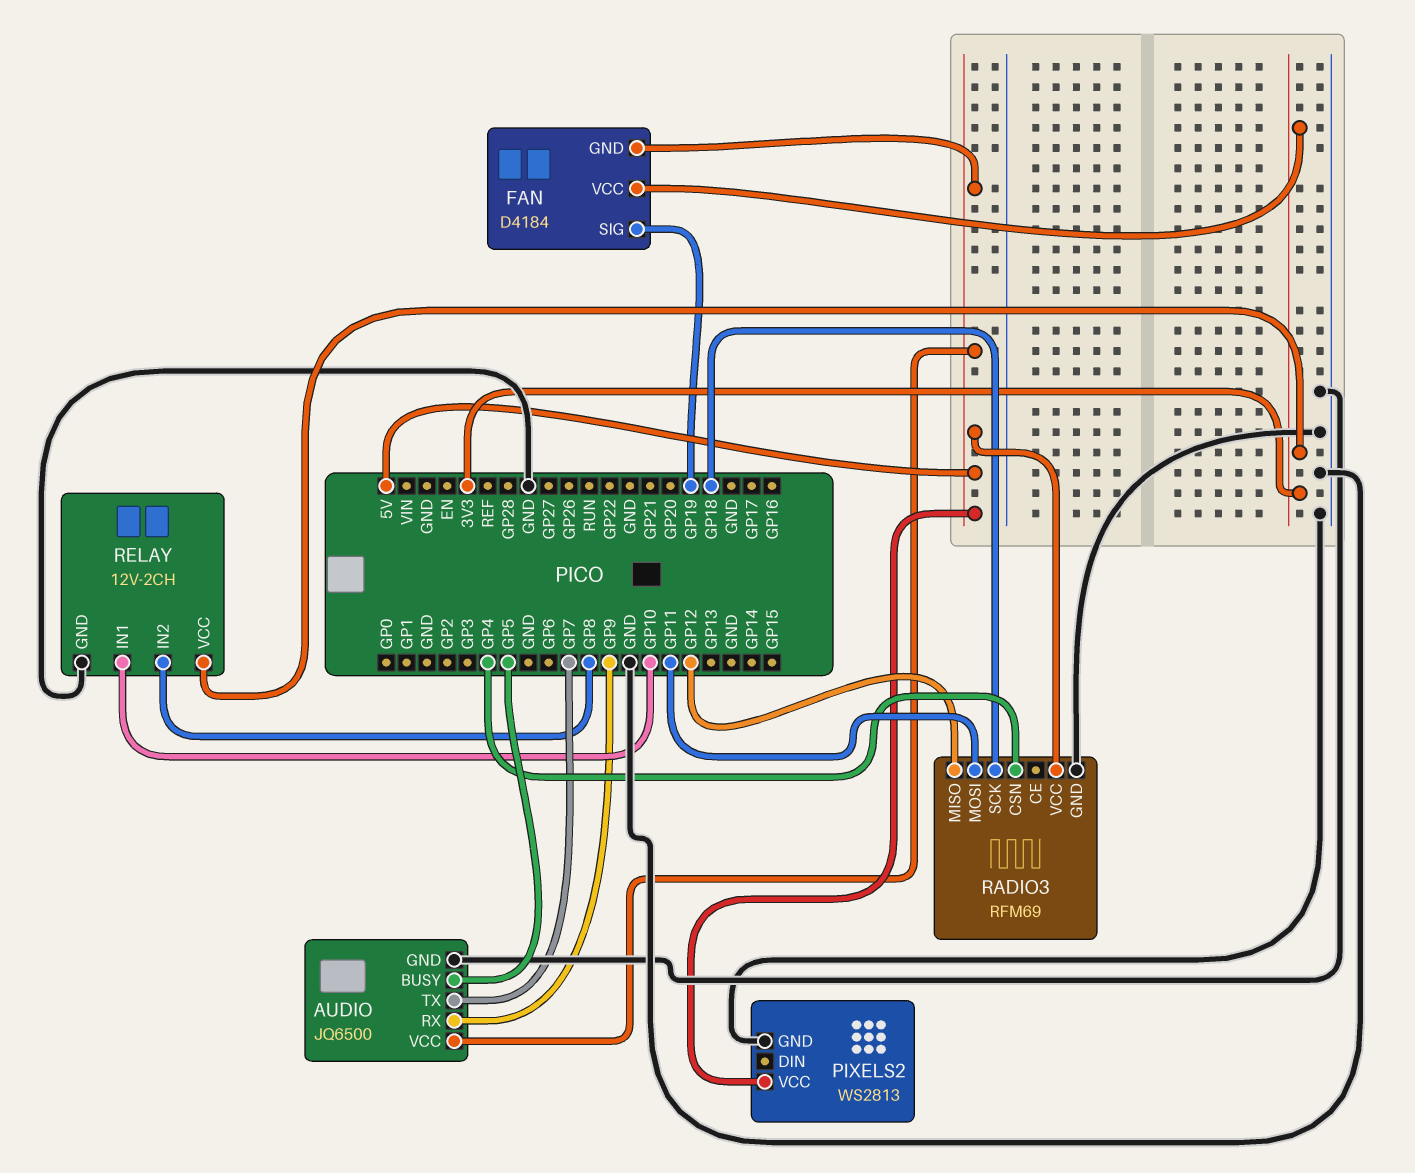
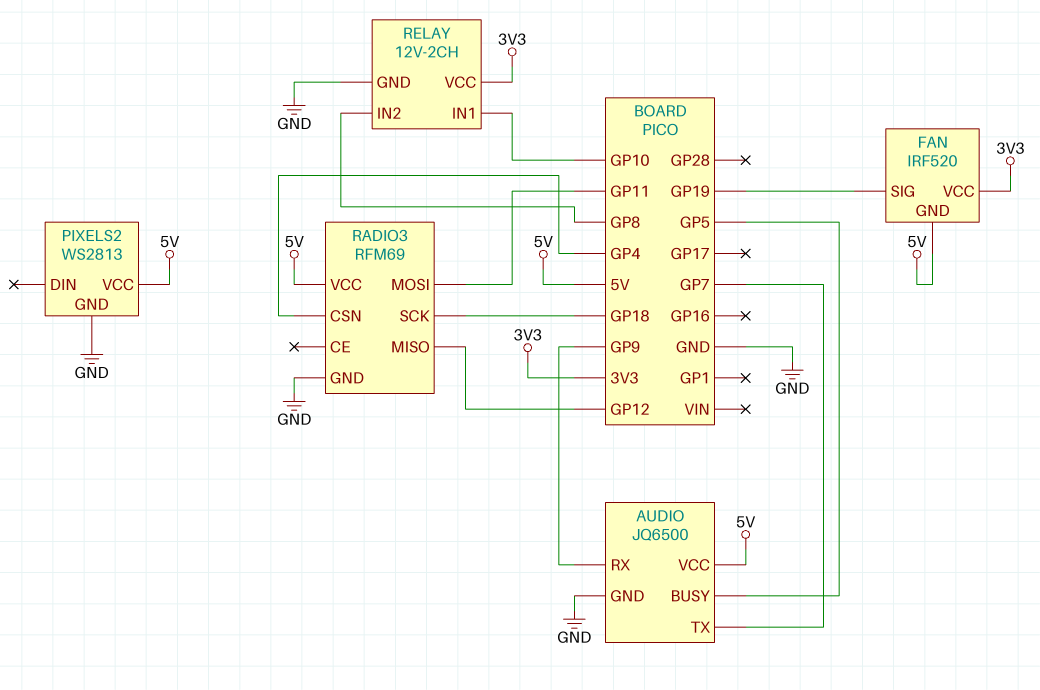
FAN: D4184 -> IRF520

